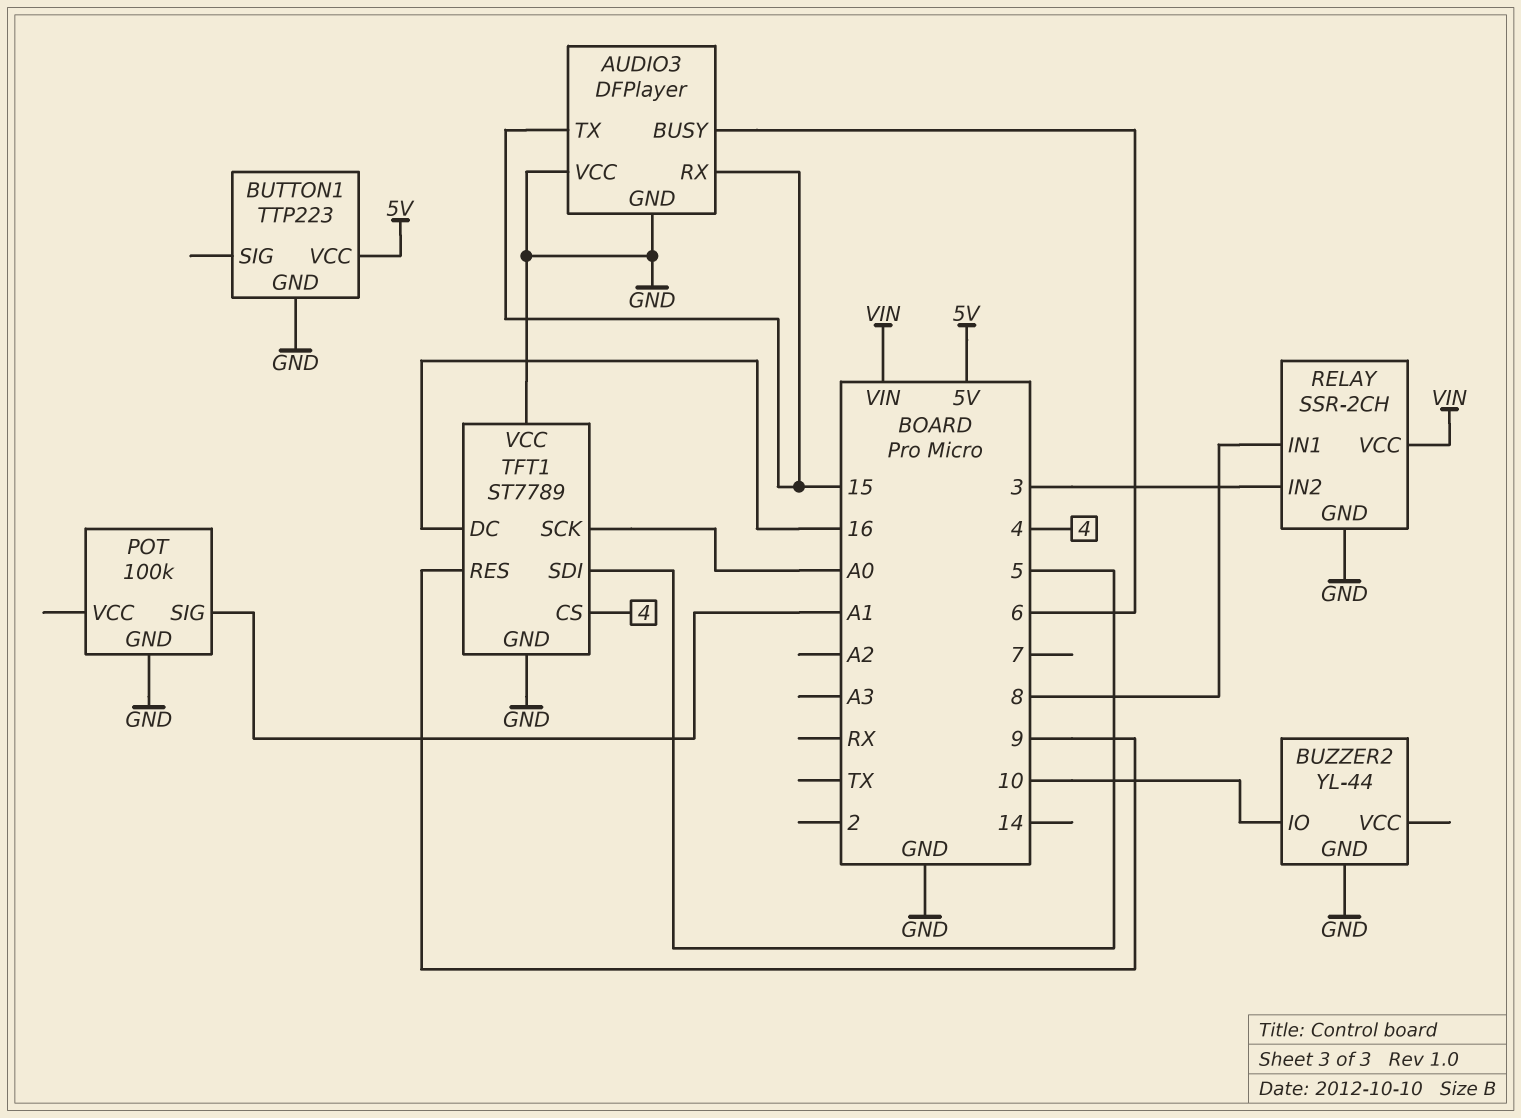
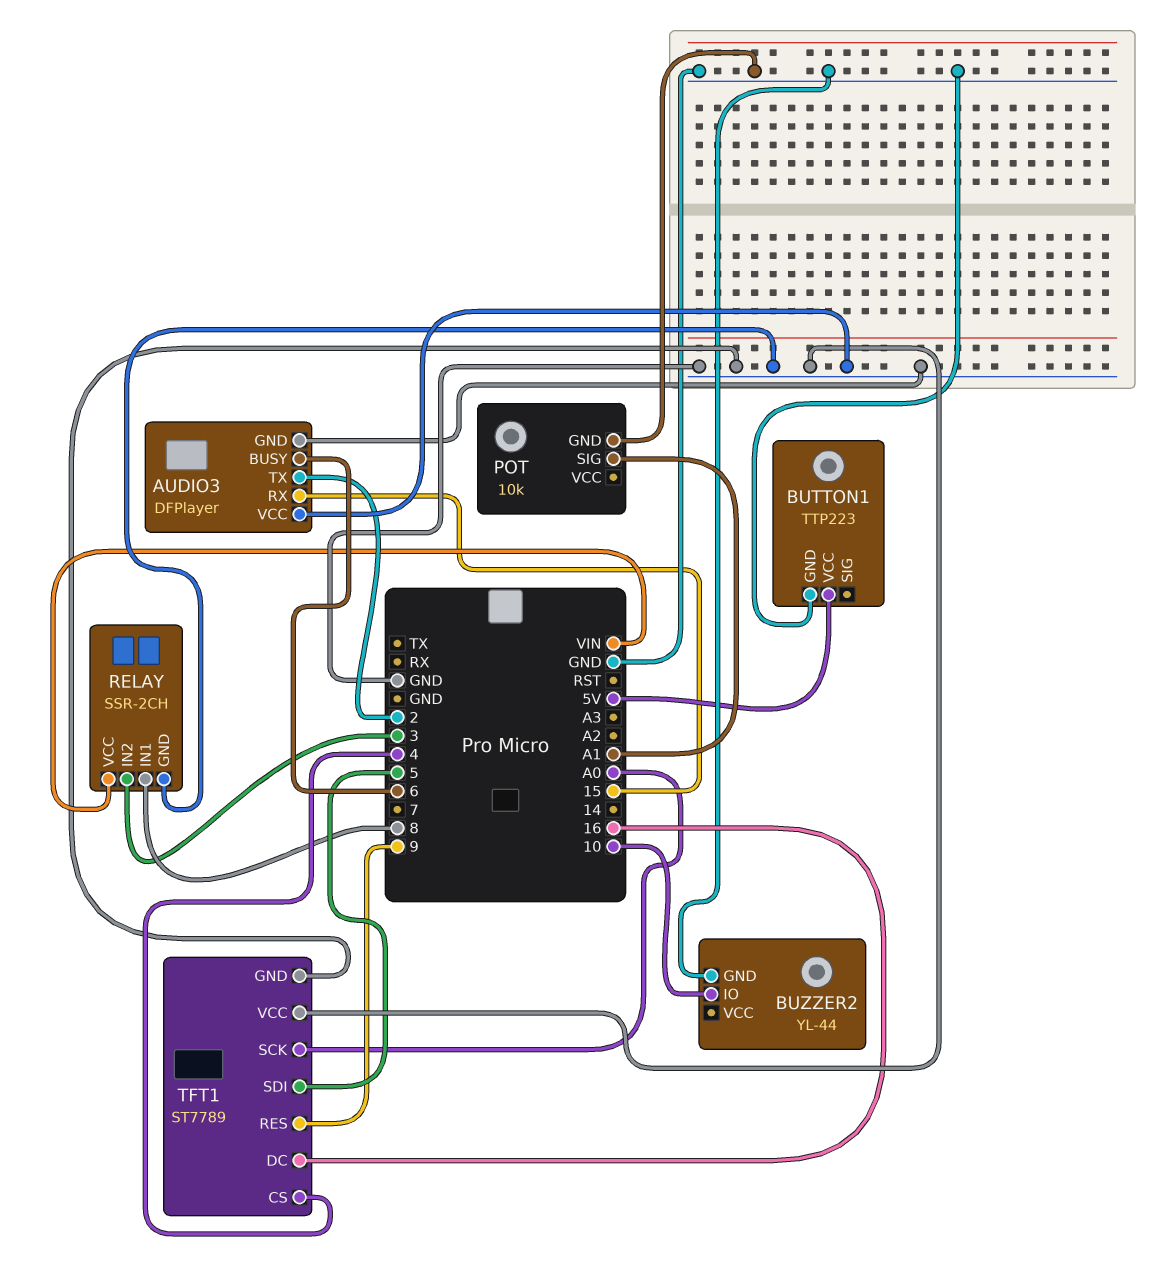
AUDIO3 pin TX: 15 -> 2
POT: 100k -> 10k

